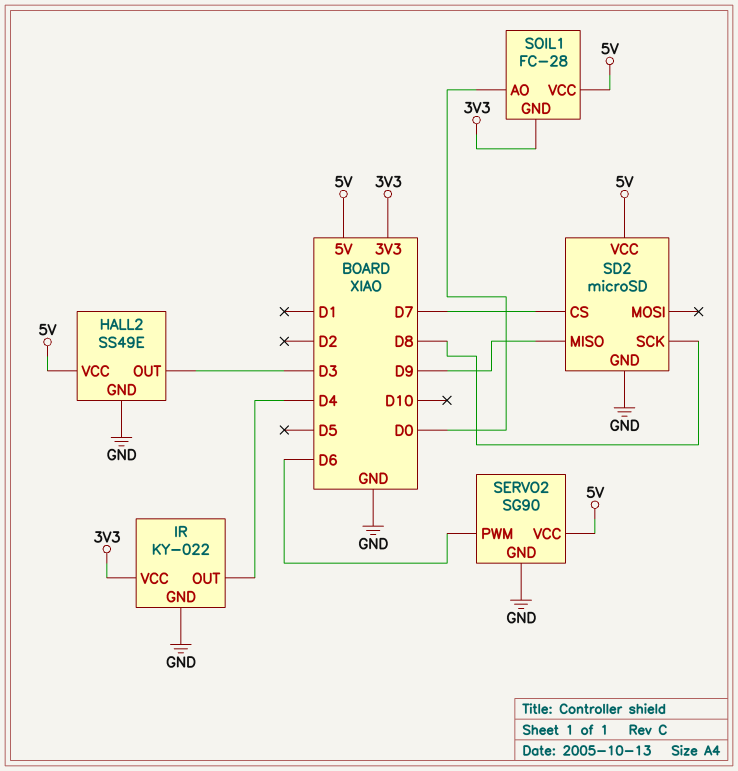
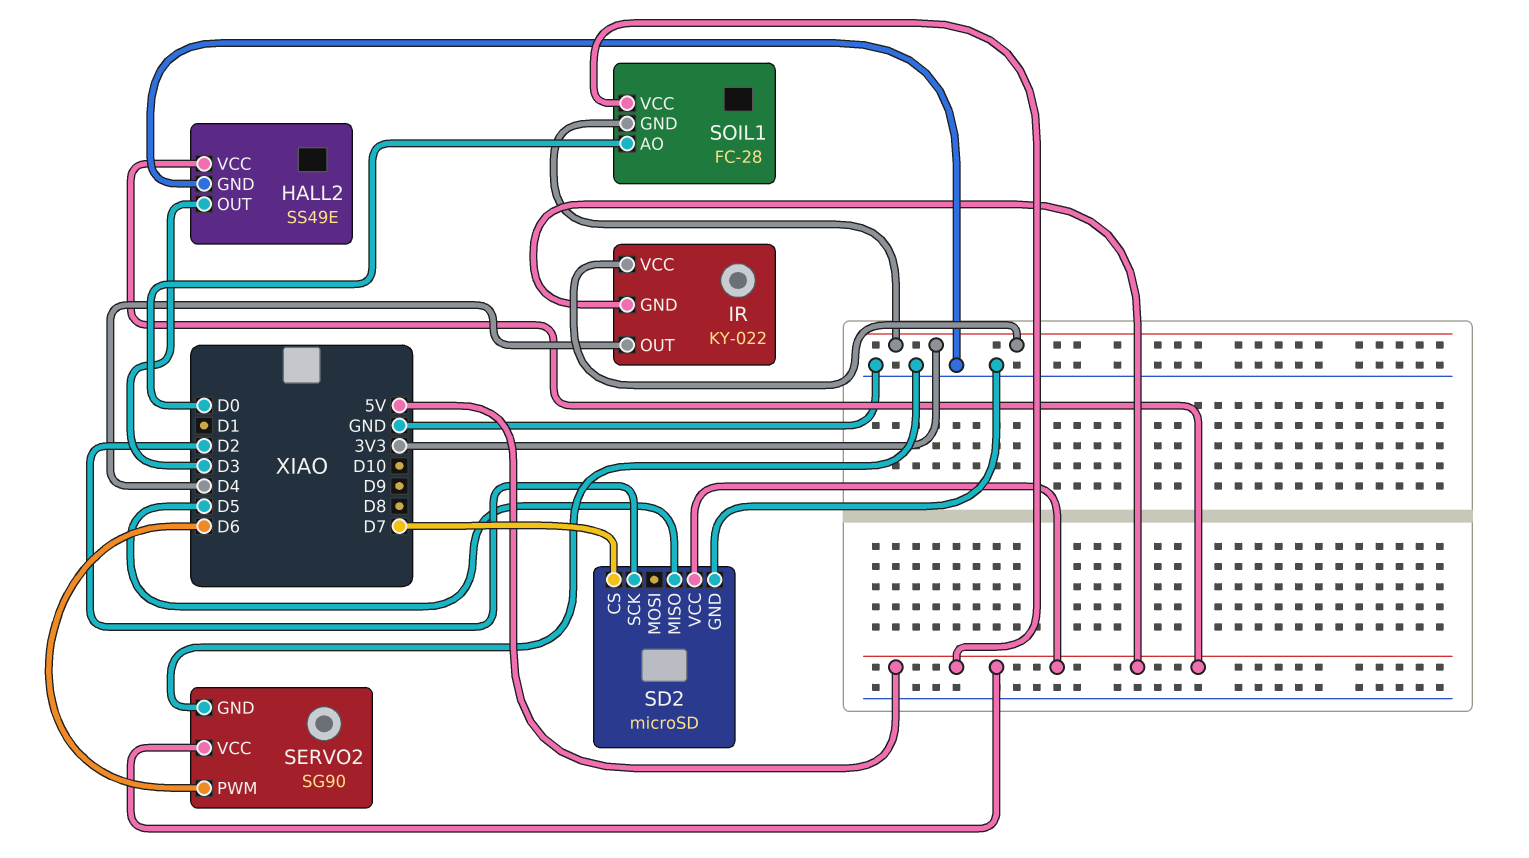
IR pin GND: GND -> 5V
SD2 pin MISO: D9 -> D5
SD2 pin SCK: D8 -> D2

